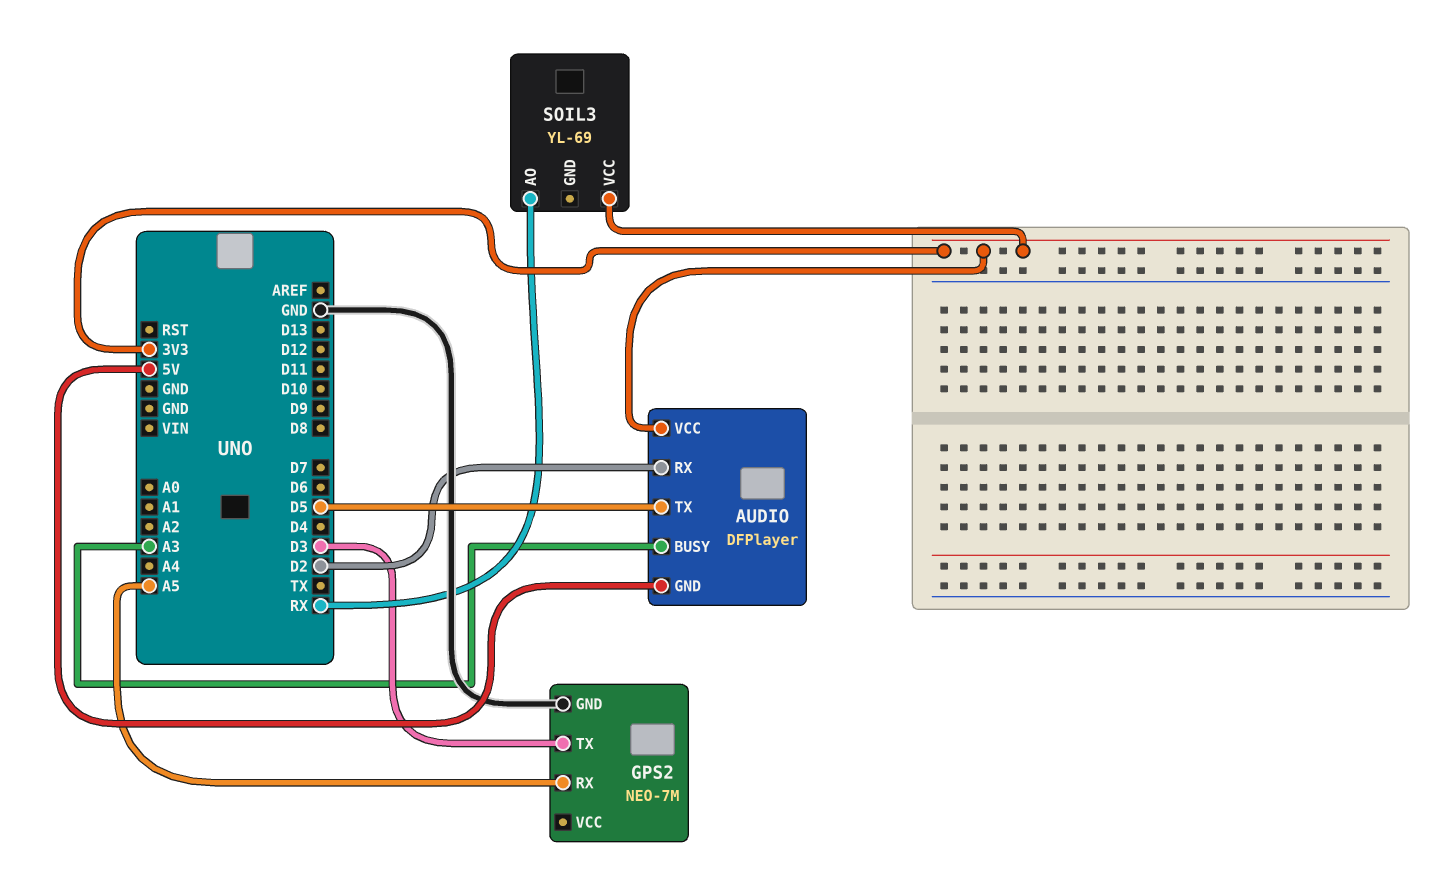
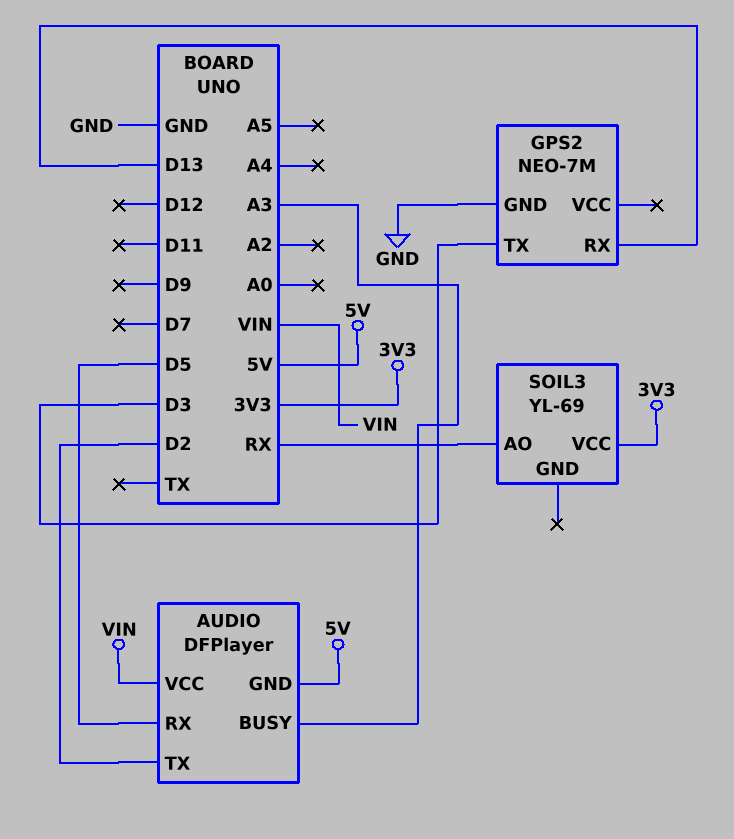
AUDIO pin RX: D2 -> D5
AUDIO pin TX: D5 -> D2
AUDIO pin VCC: 3V3 -> VIN
GPS2 pin RX: A5 -> D13

